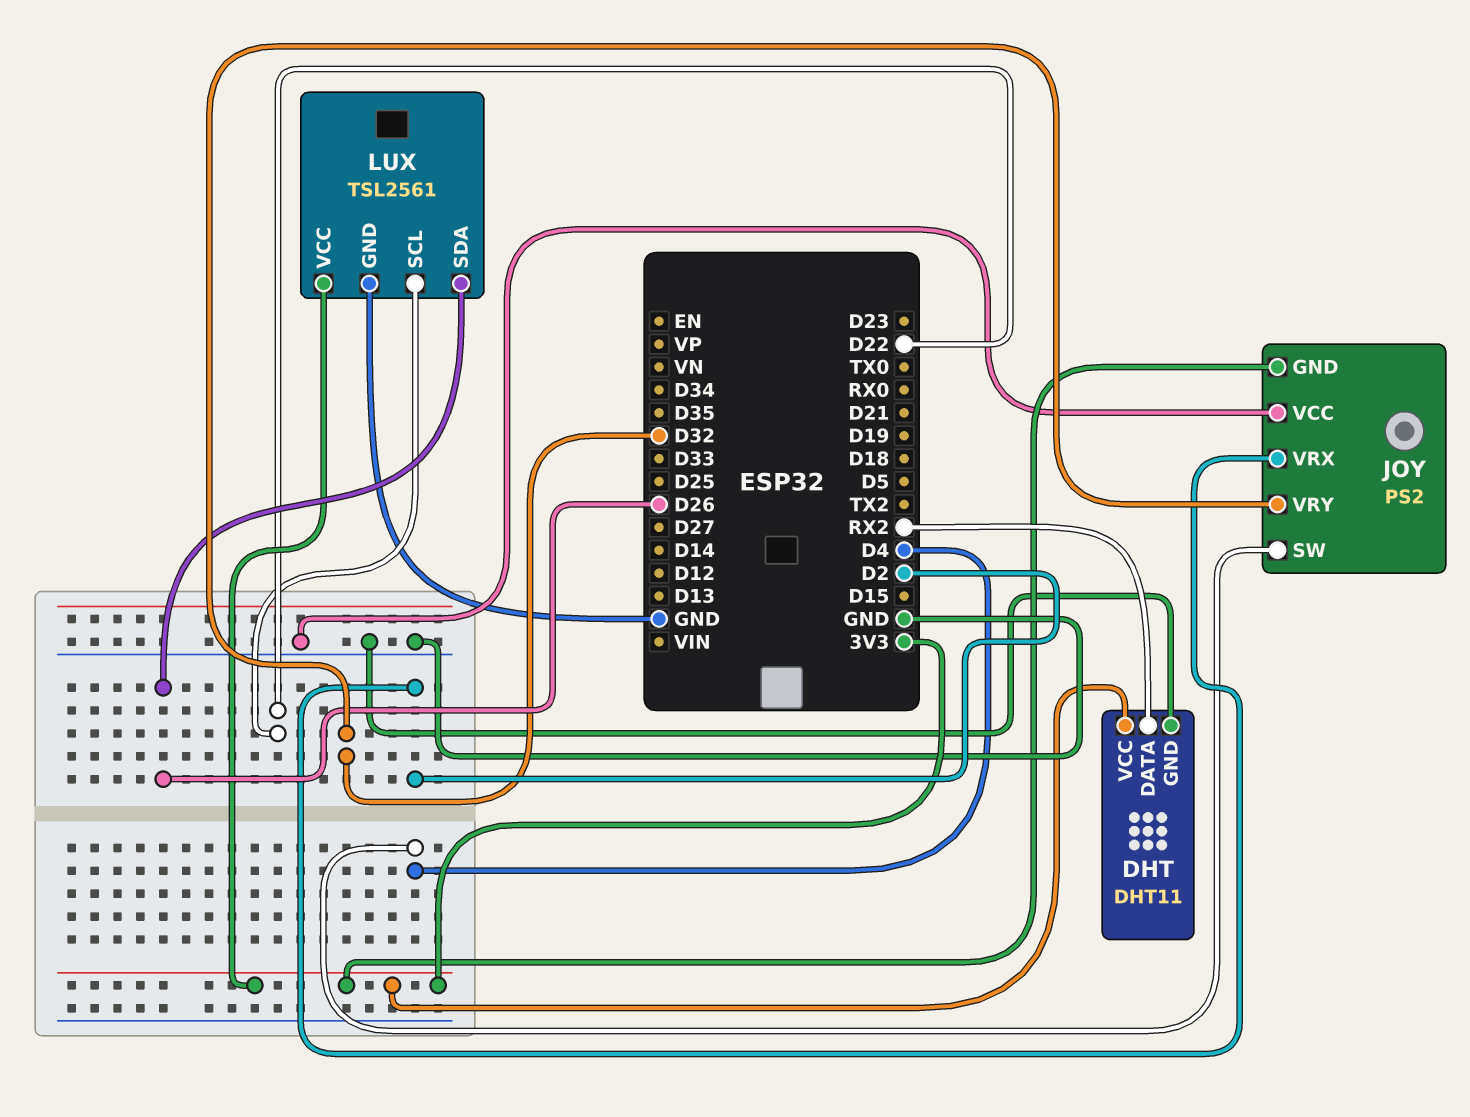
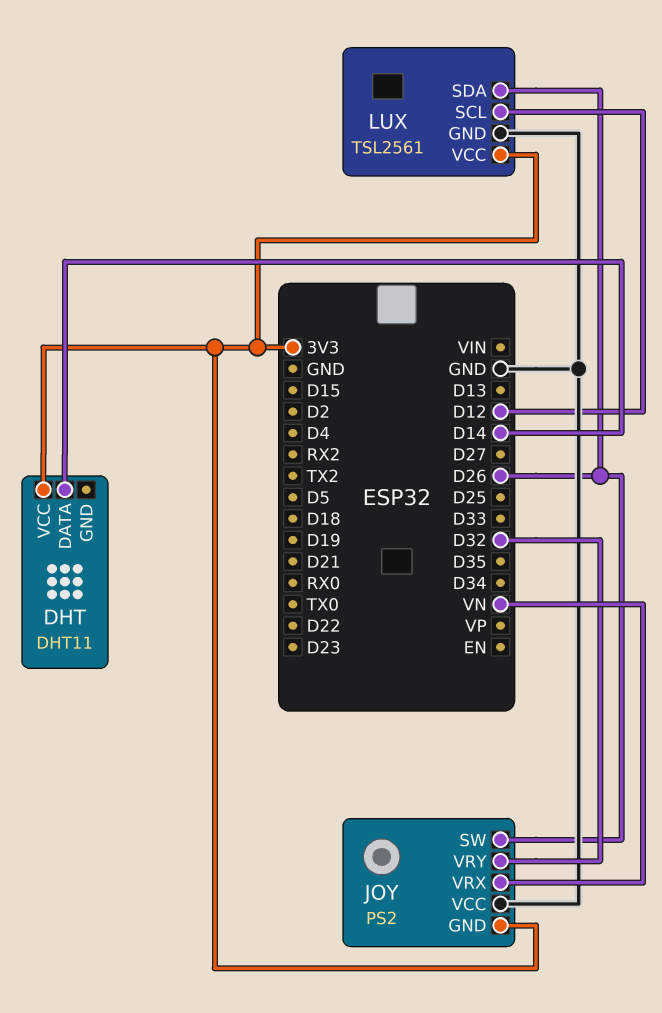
DHT pin DATA: RX2 -> D14
DHT pin GND: GND -> none
JOY pin SW: D4 -> D26
JOY pin VRX: D2 -> VN
LUX pin SCL: D22 -> D12

